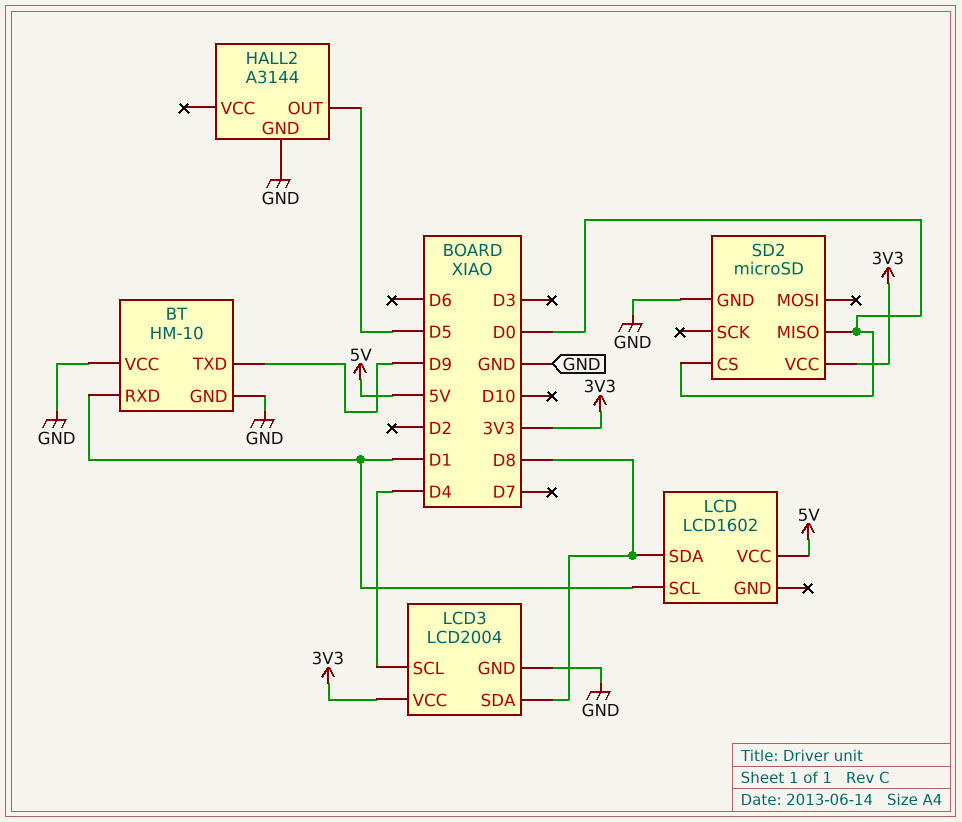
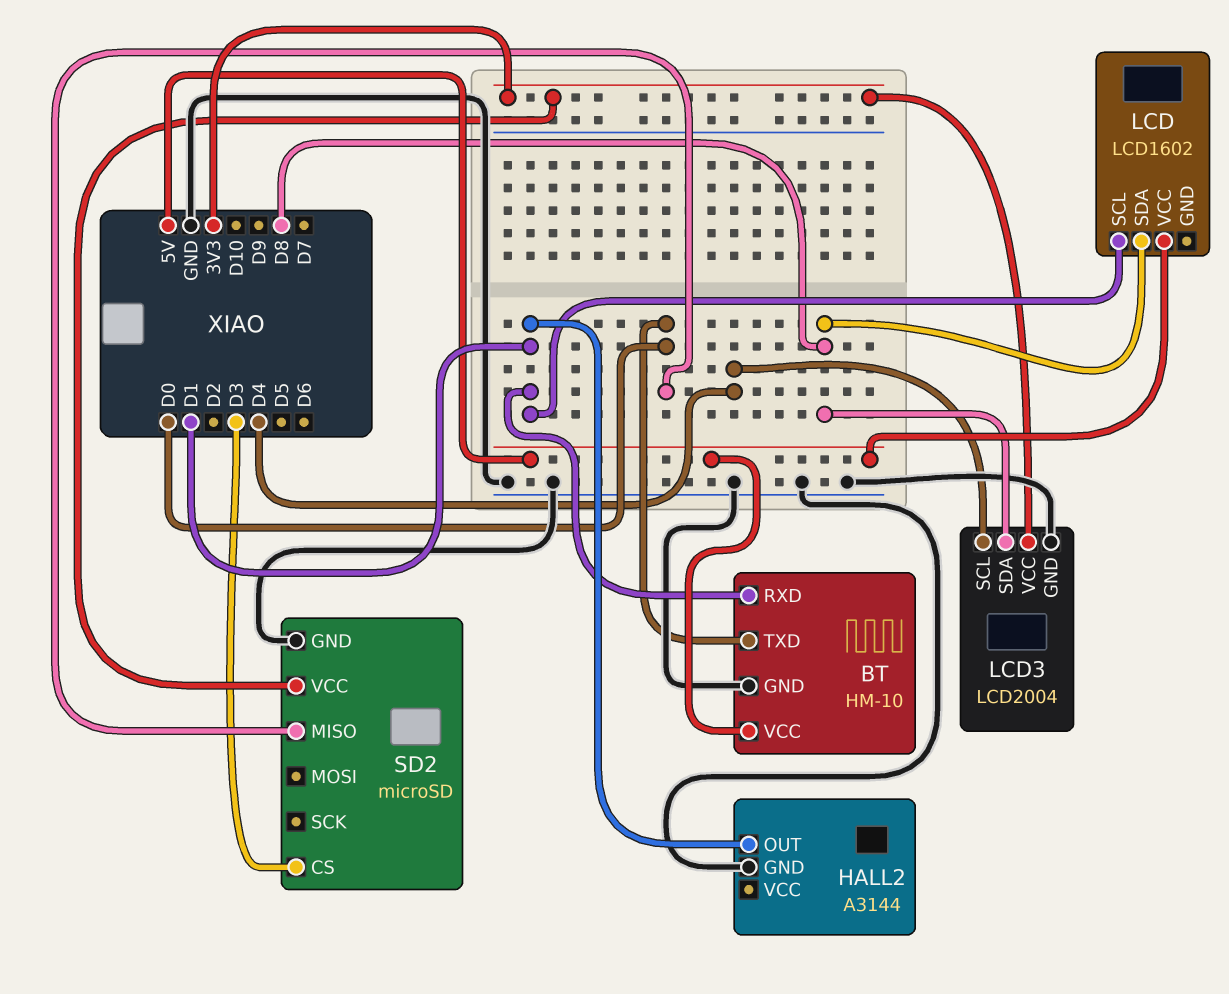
BT pin TXD: D9 -> D0
BT pin VCC: GND -> 5V
HALL2 pin OUT: D5 -> D1
SD2 pin CS: D0 -> D3

